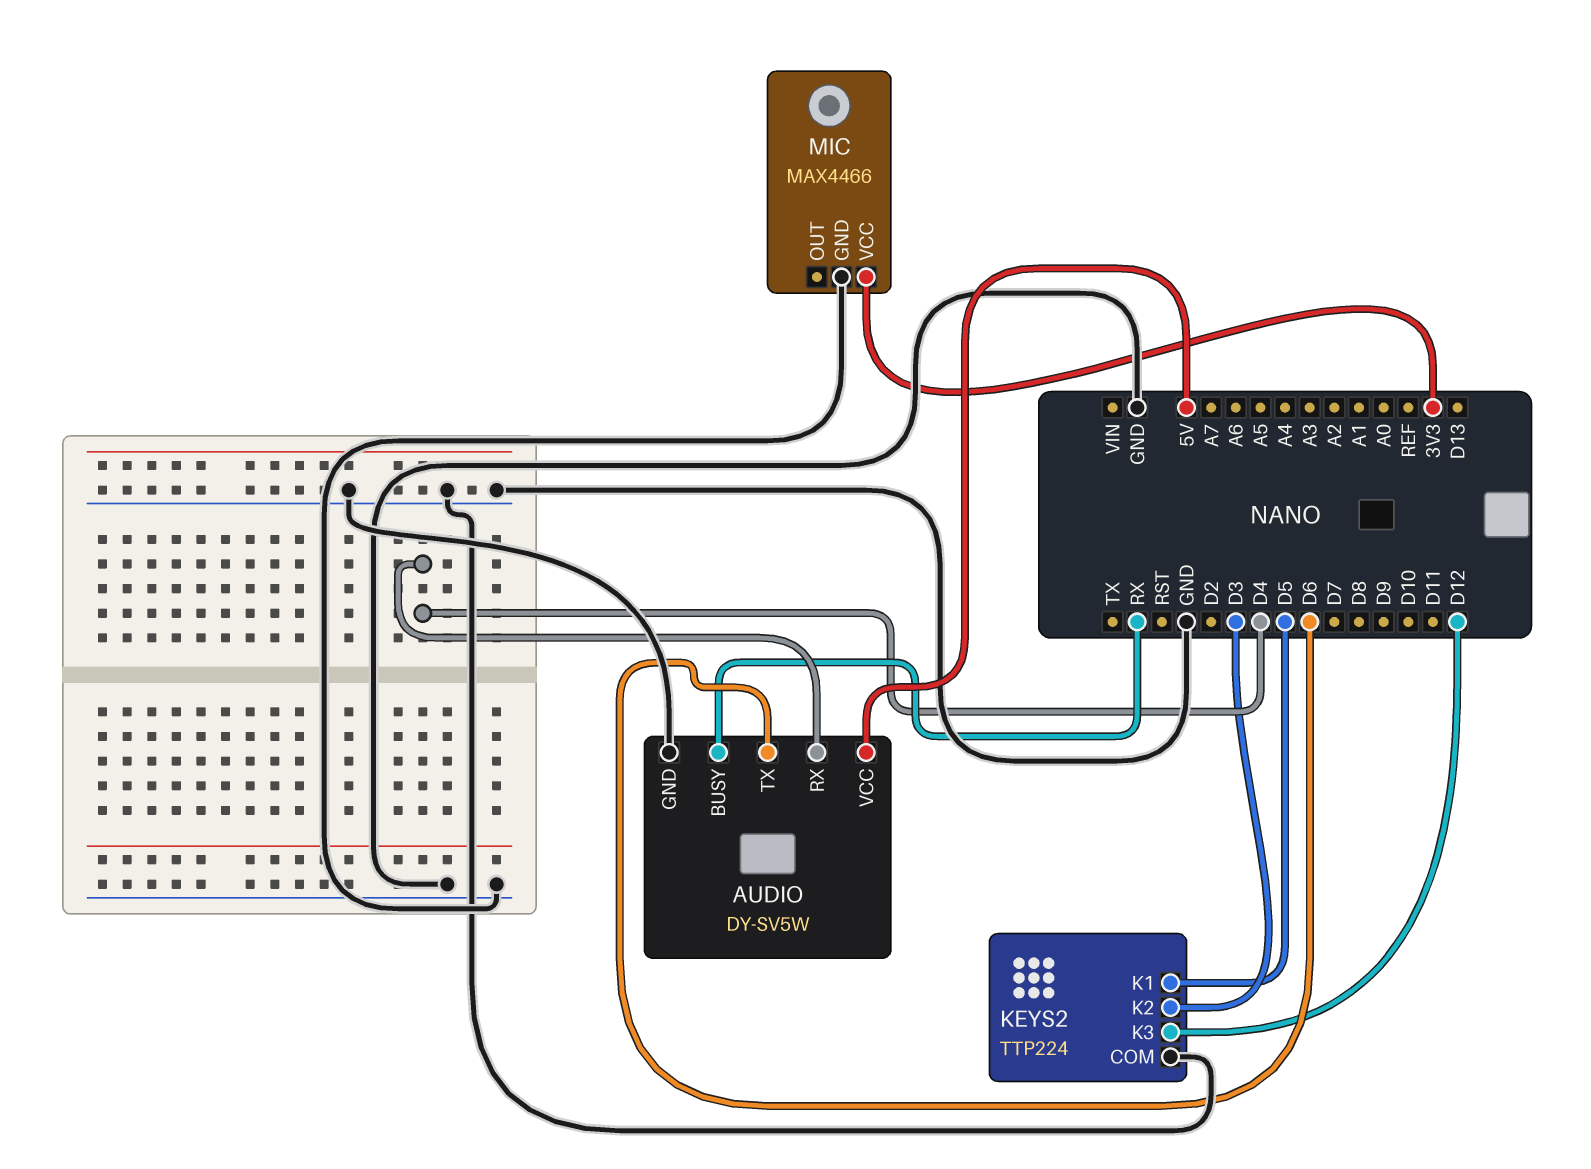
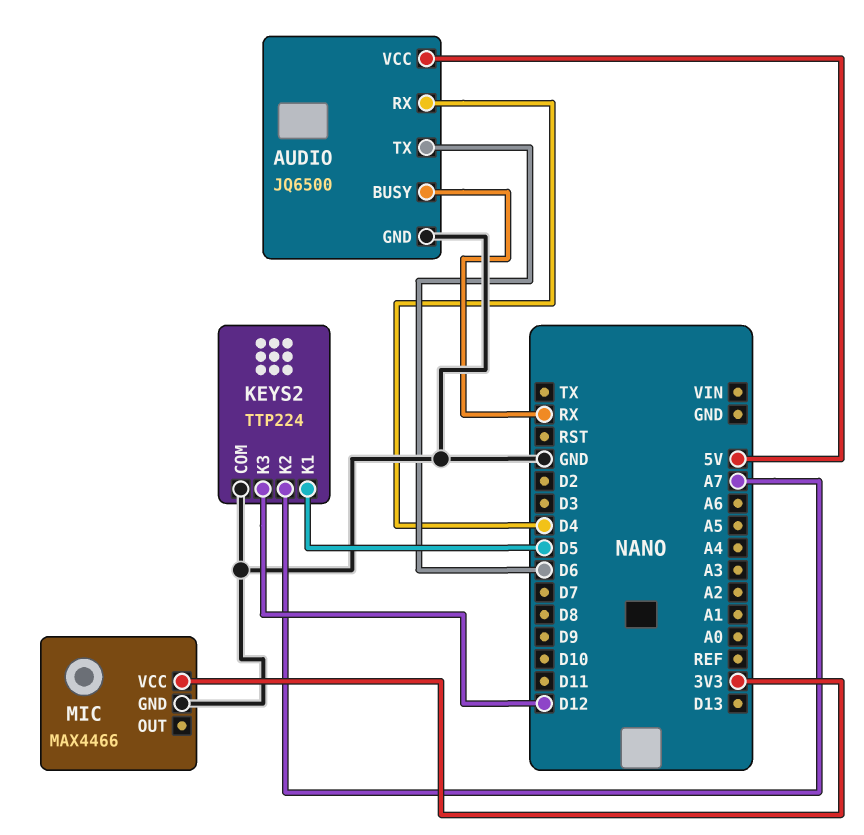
AUDIO: DY-SV5W -> JQ6500
KEYS2 pin K2: D3 -> A7

